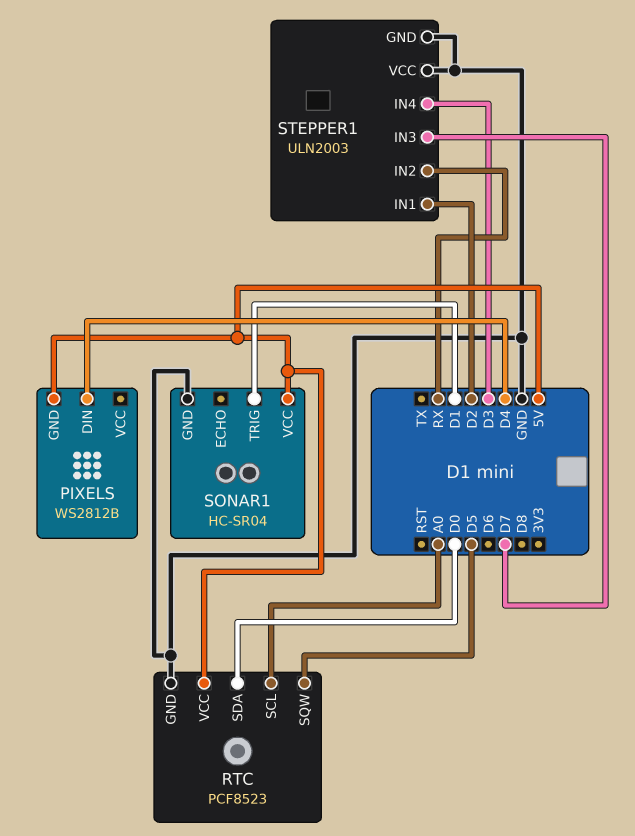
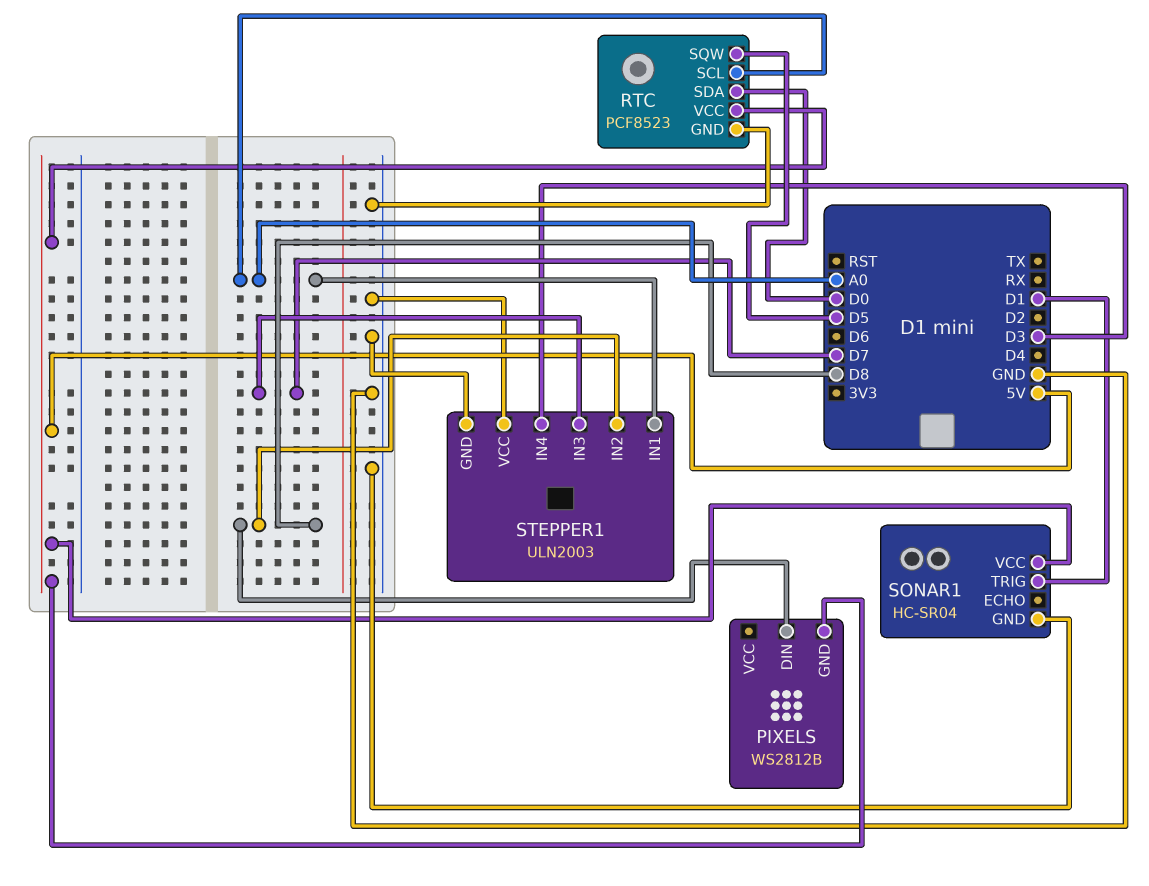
PIXELS pin DIN: D4 -> D8
STEPPER1 pin IN1: D2 -> A0
STEPPER1 pin IN2: RX -> D8

